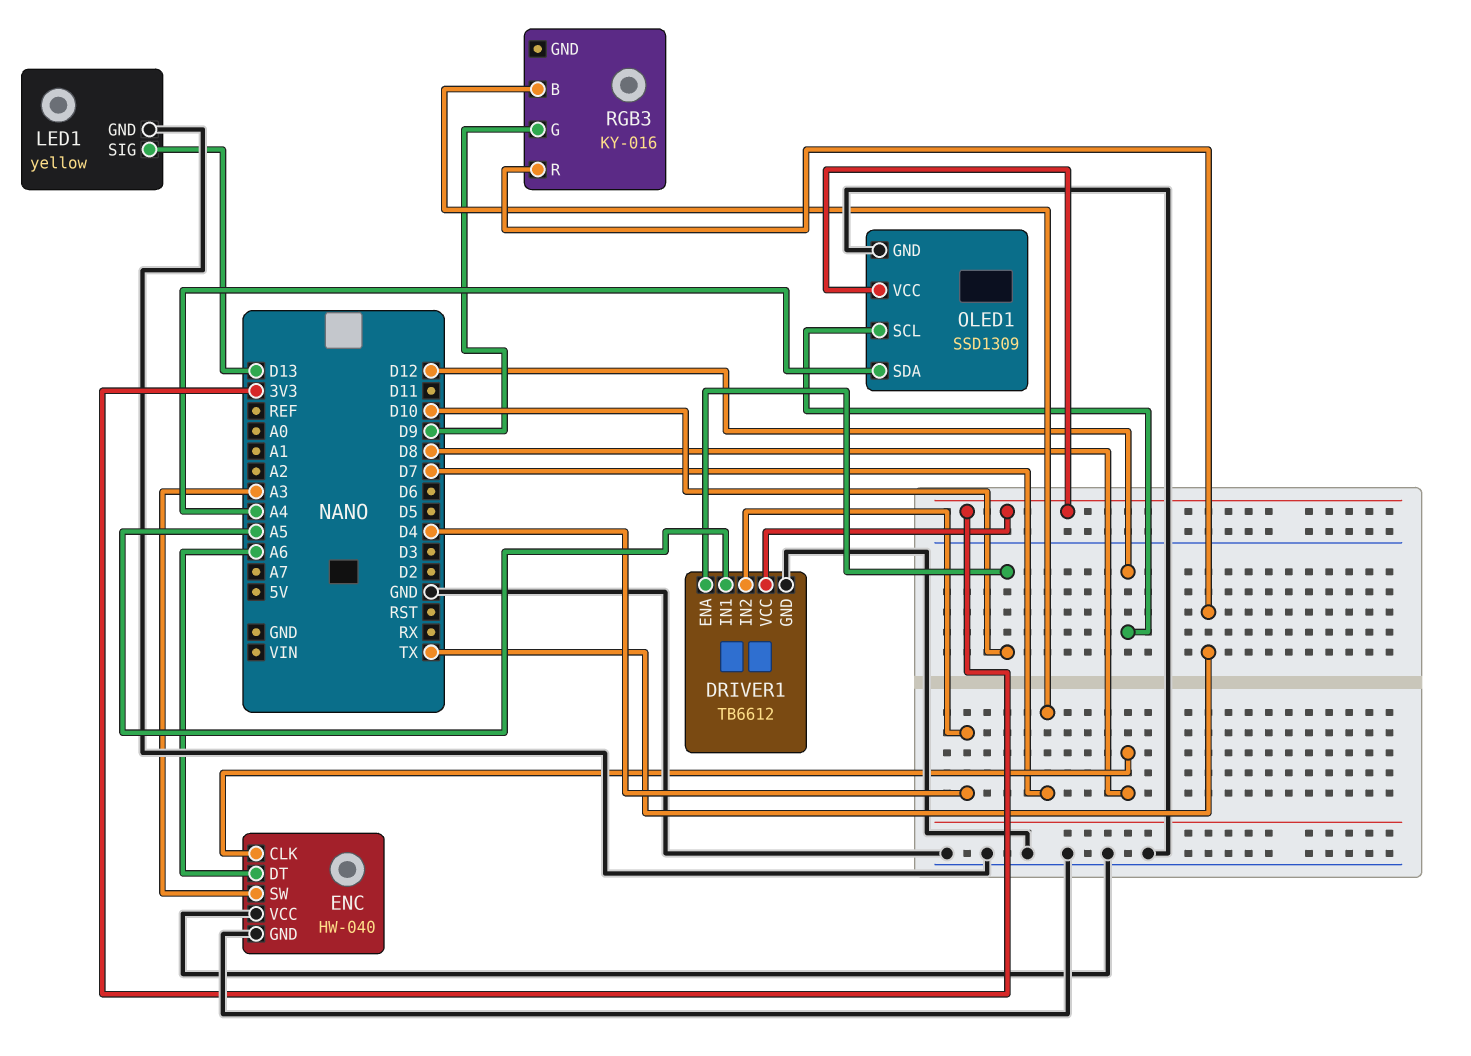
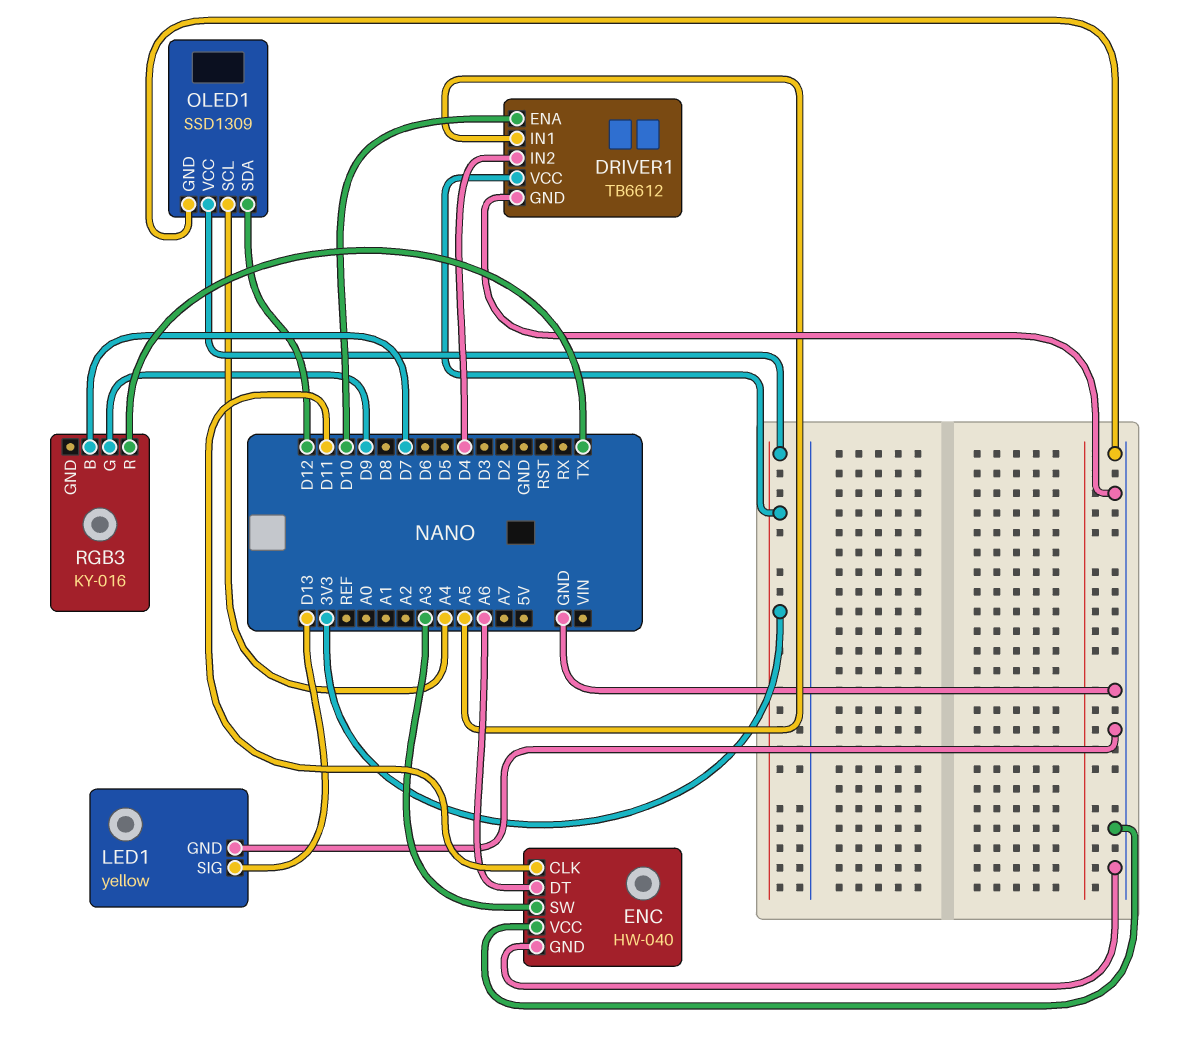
ENC pin CLK: D8 -> D11
OLED1 pin SCL: D12 -> A4
OLED1 pin SDA: A4 -> D12

